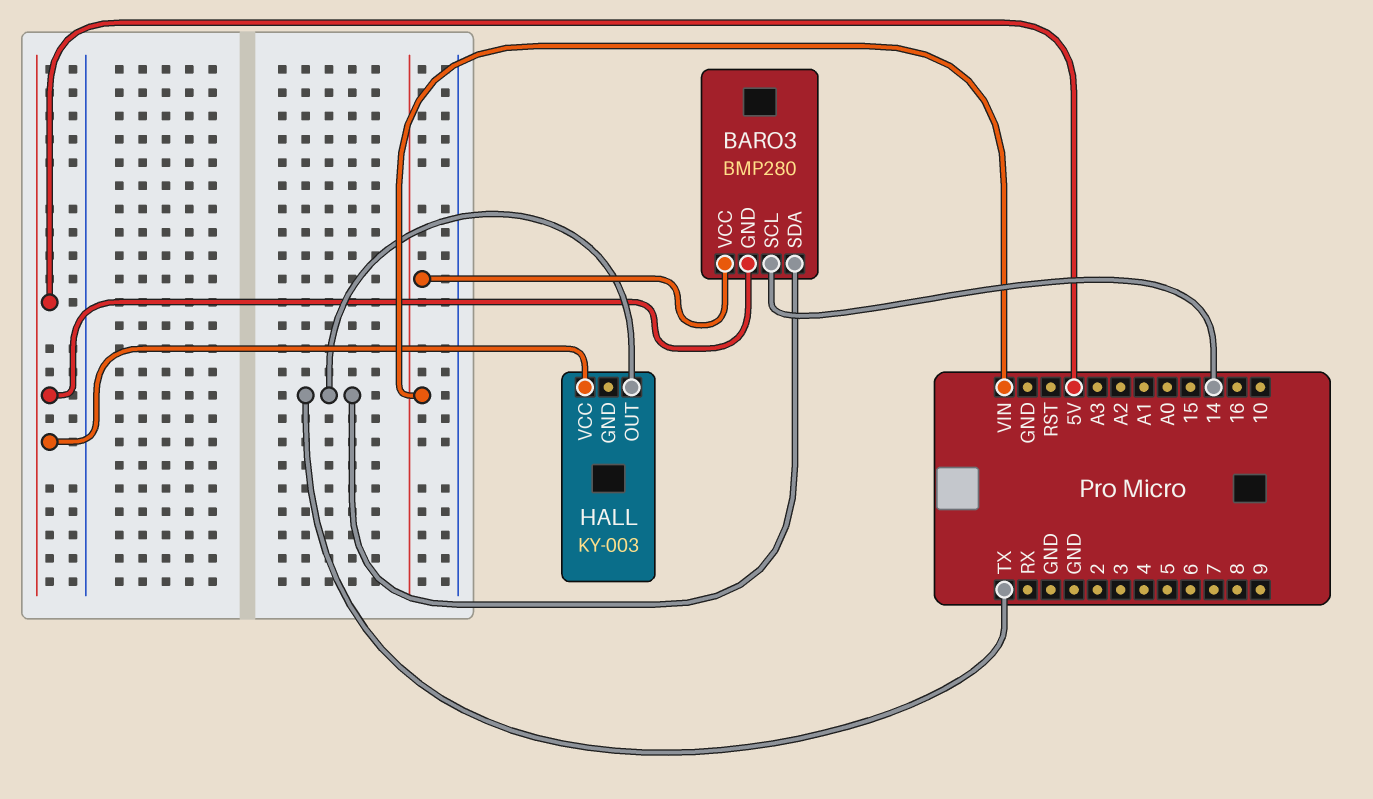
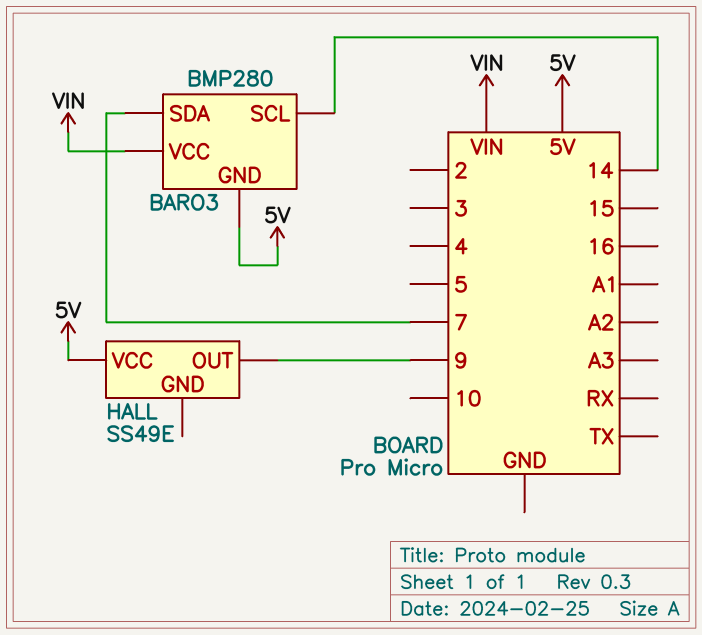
BARO3 pin SDA: TX -> 7
HALL: KY-003 -> SS49E
HALL pin OUT: TX -> 9

